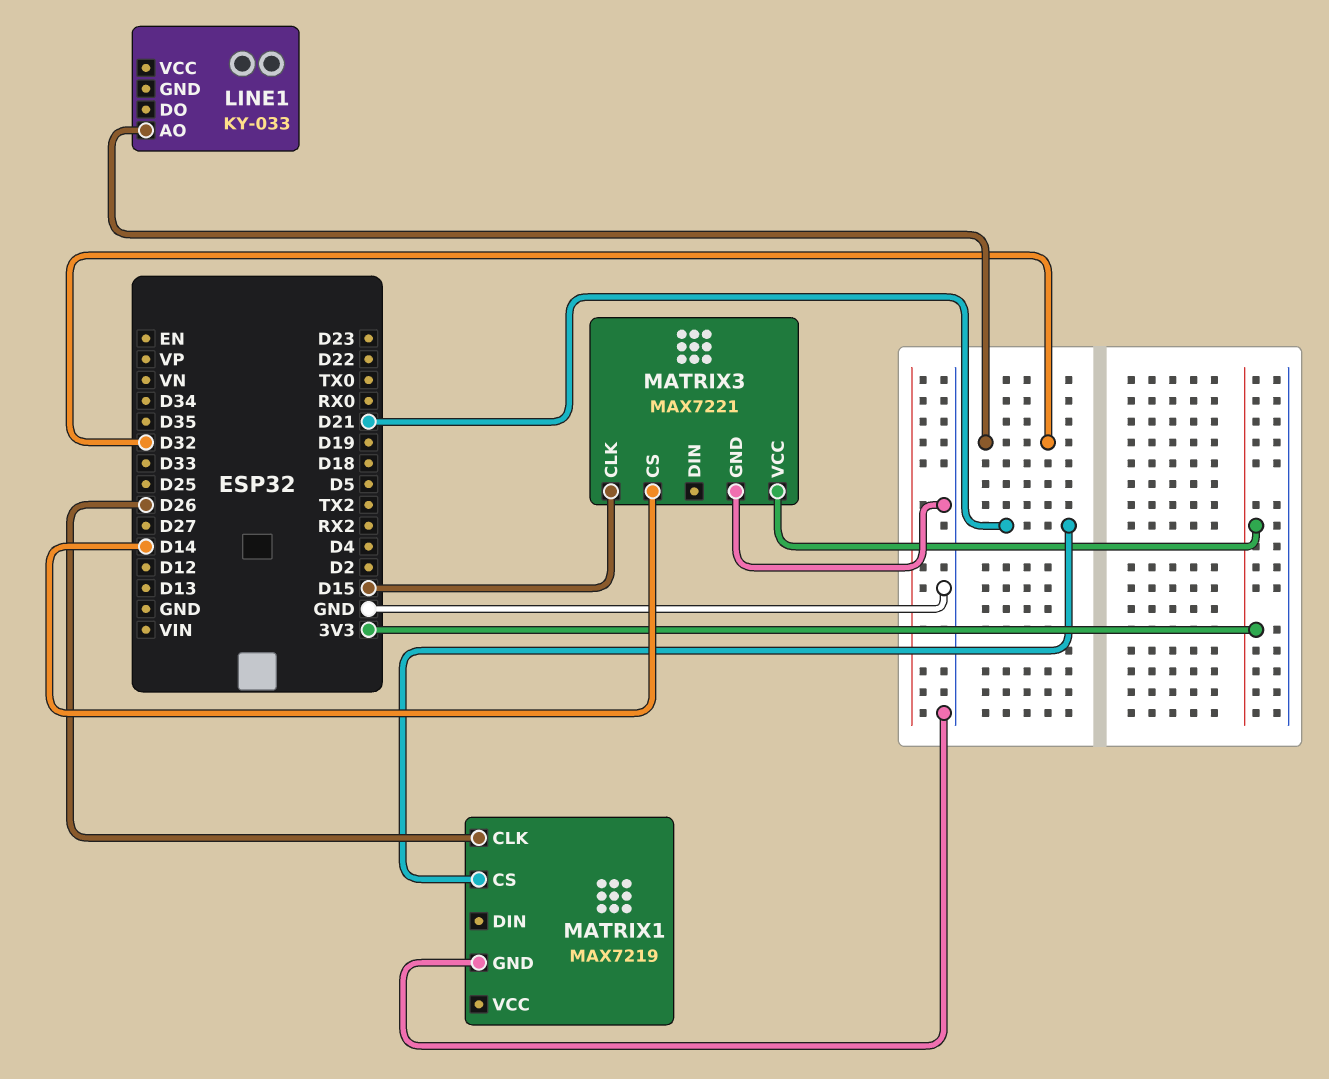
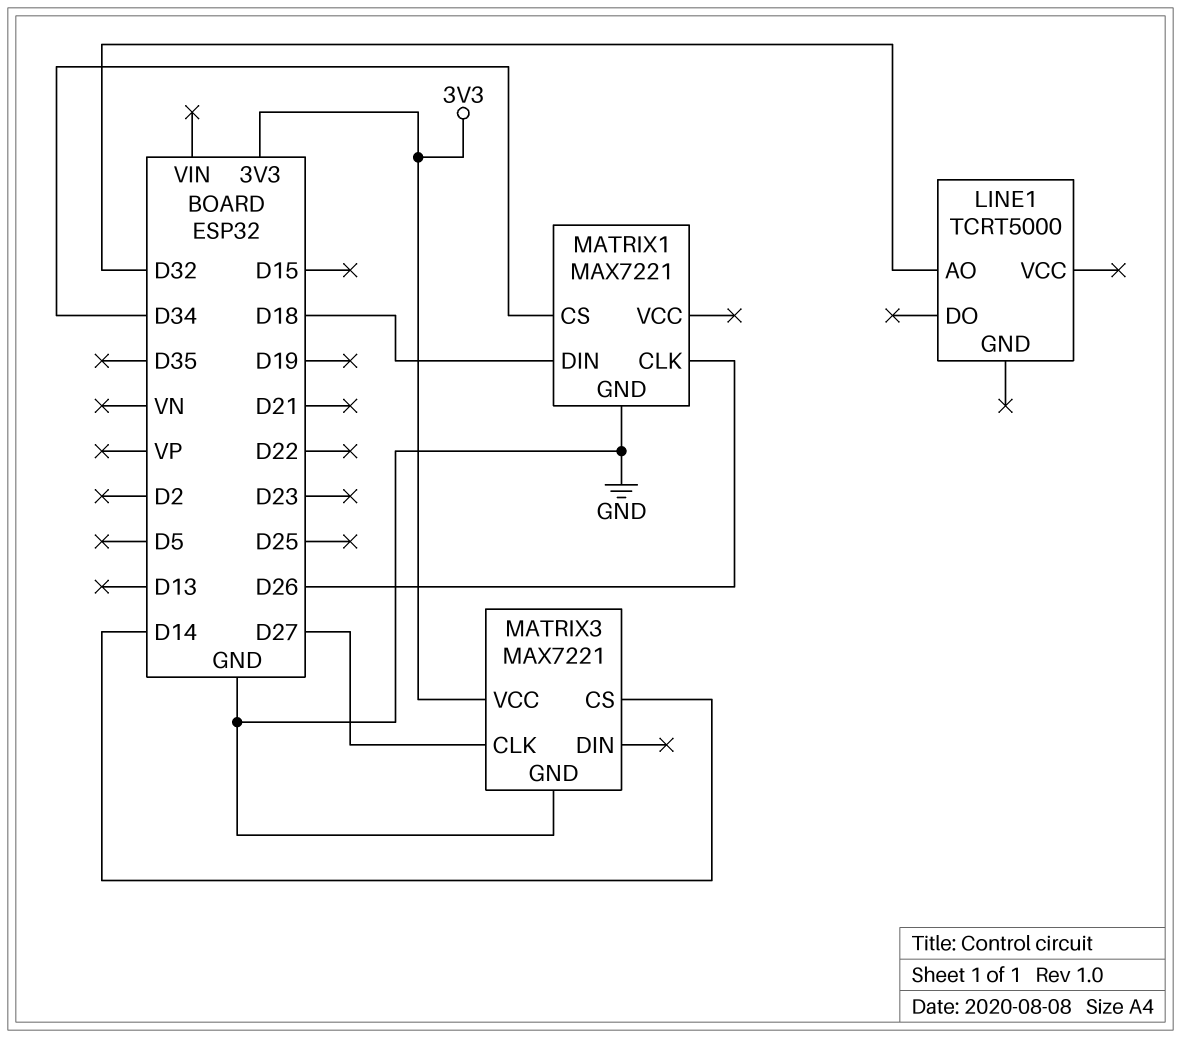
LINE1: KY-033 -> TCRT5000
MATRIX1: MAX7219 -> MAX7221
MATRIX1 pin CS: D21 -> D34
MATRIX1 pin DIN: none -> D18
MATRIX3 pin CLK: D15 -> D27

